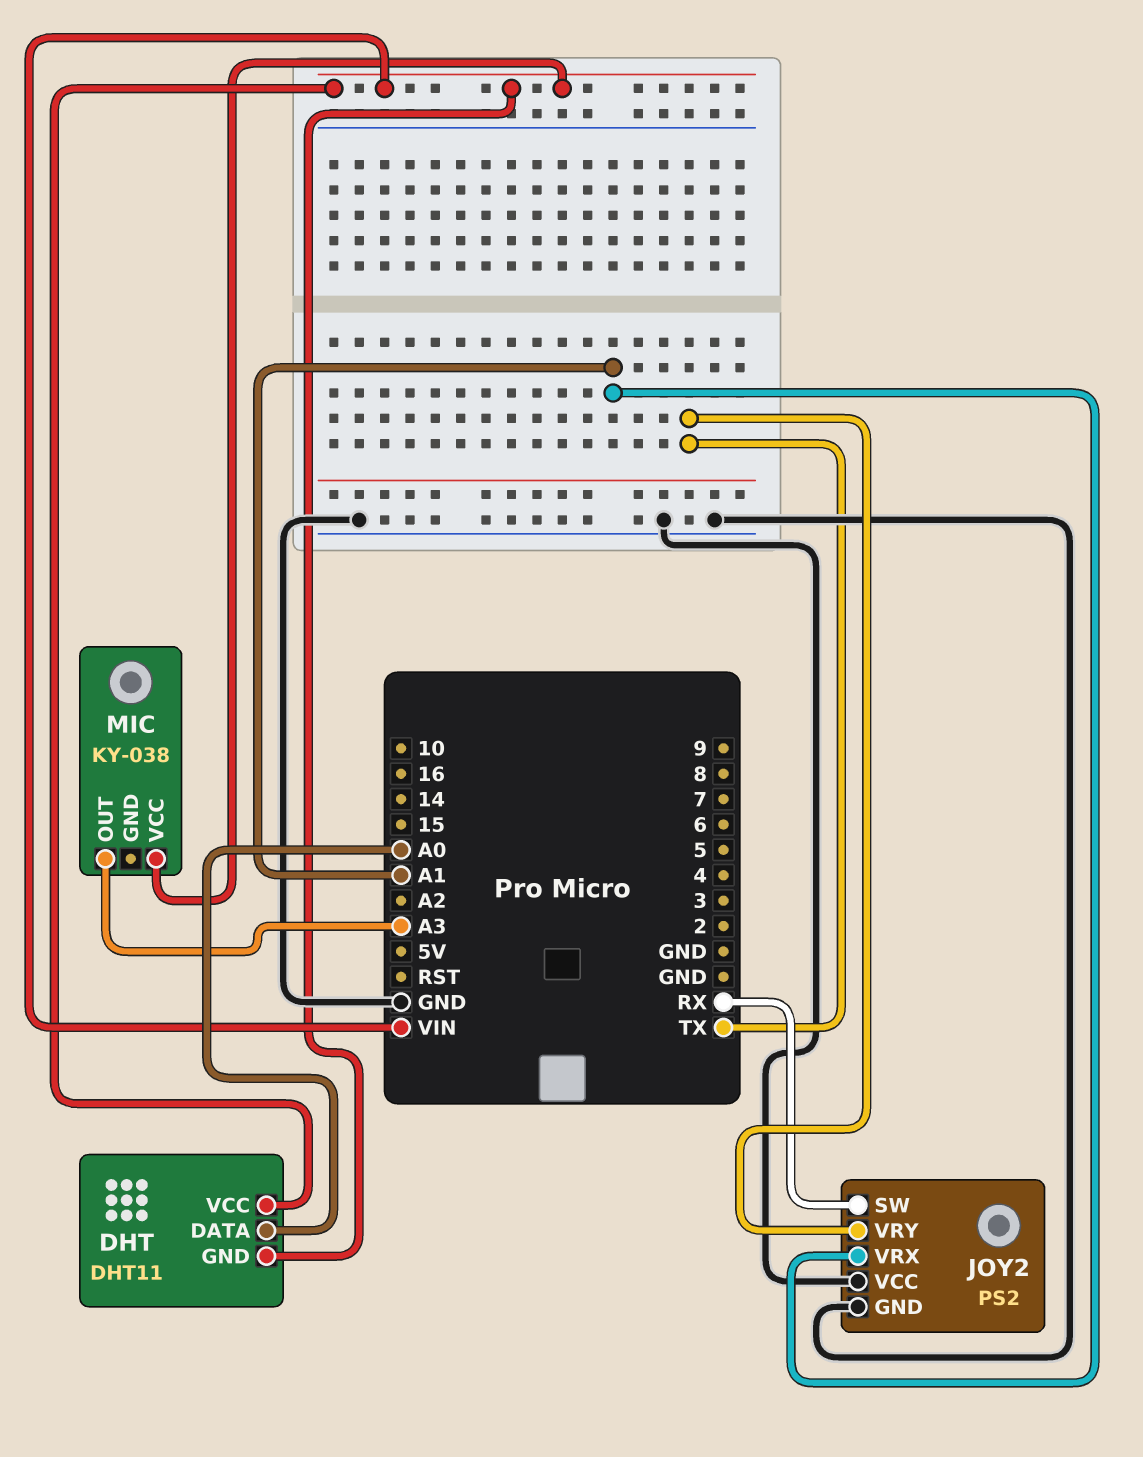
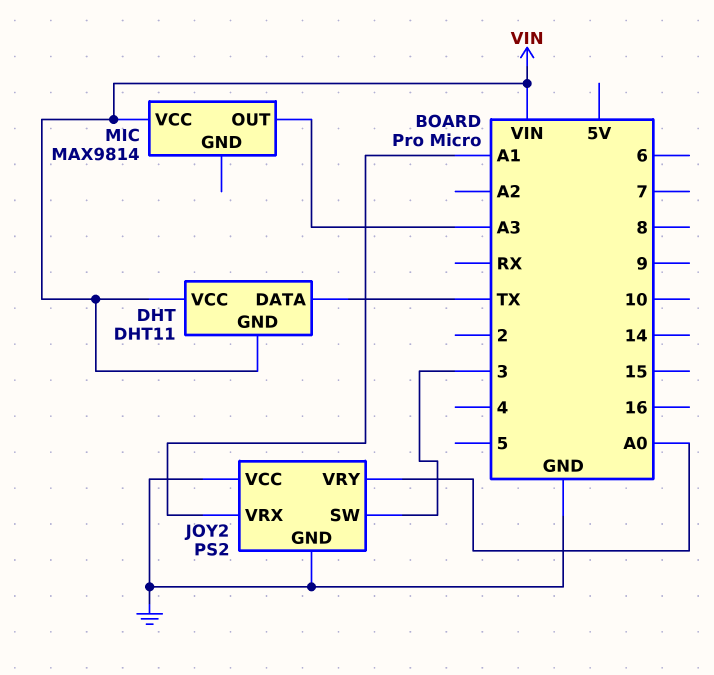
DHT pin DATA: A0 -> TX
JOY2 pin SW: RX -> 3
JOY2 pin VRY: TX -> A0
MIC: KY-038 -> MAX9814

